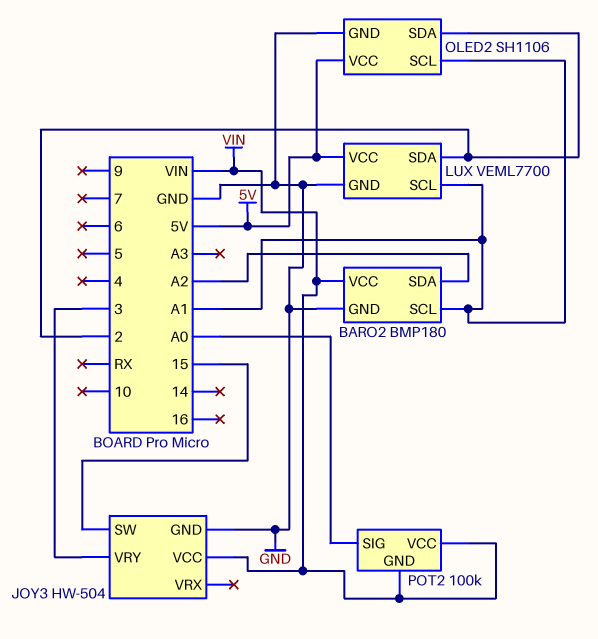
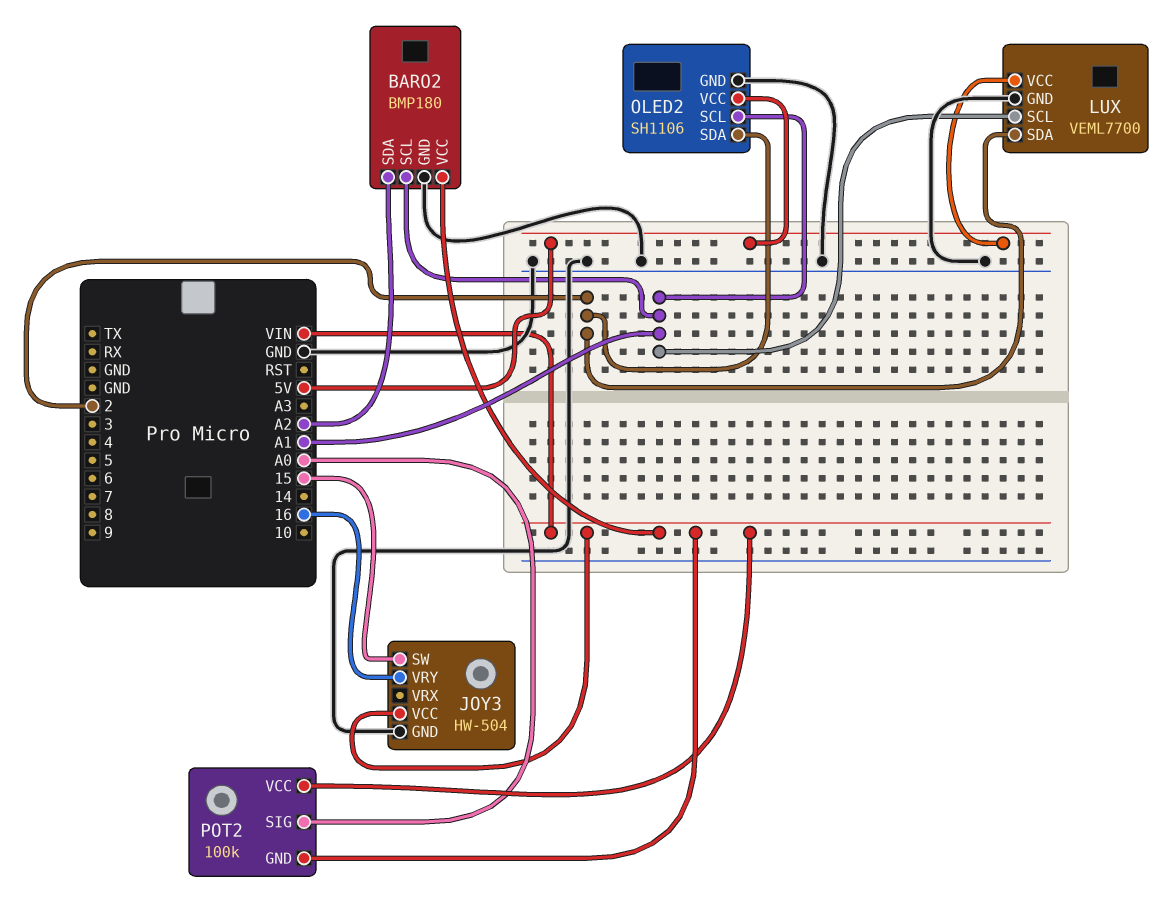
JOY3 pin VRY: 3 -> 16

